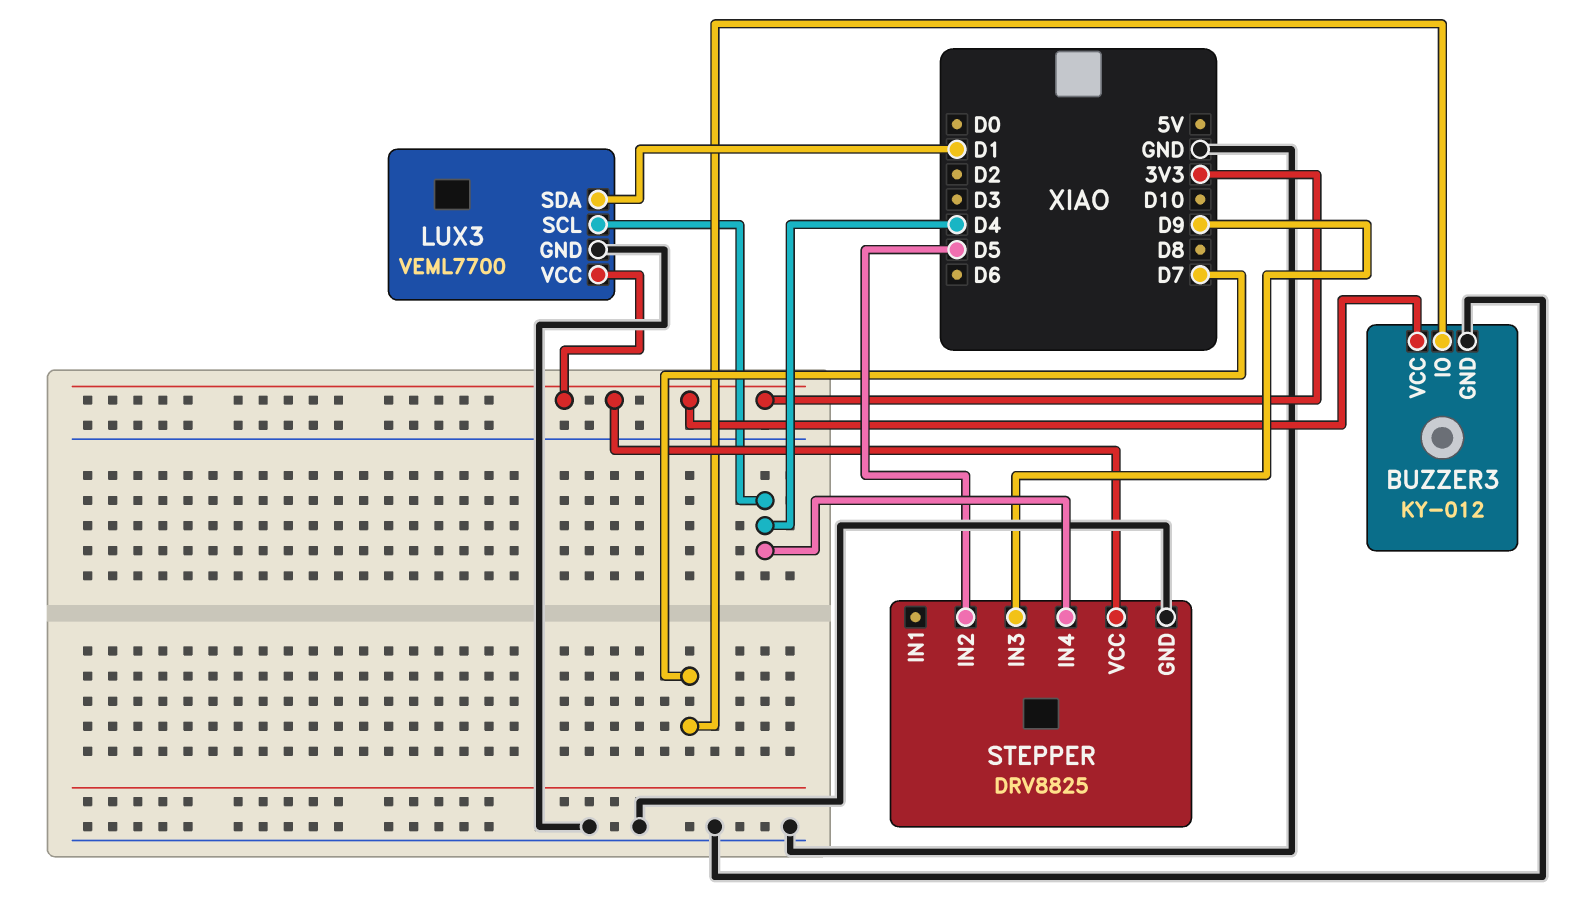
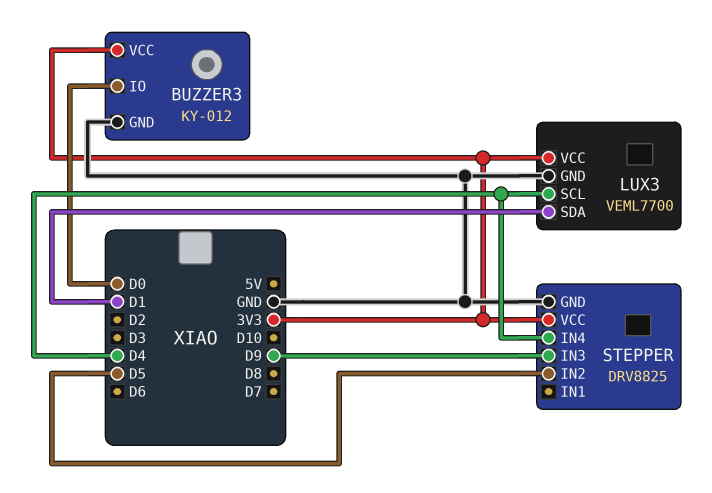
BUZZER3 pin IO: D7 -> D0

